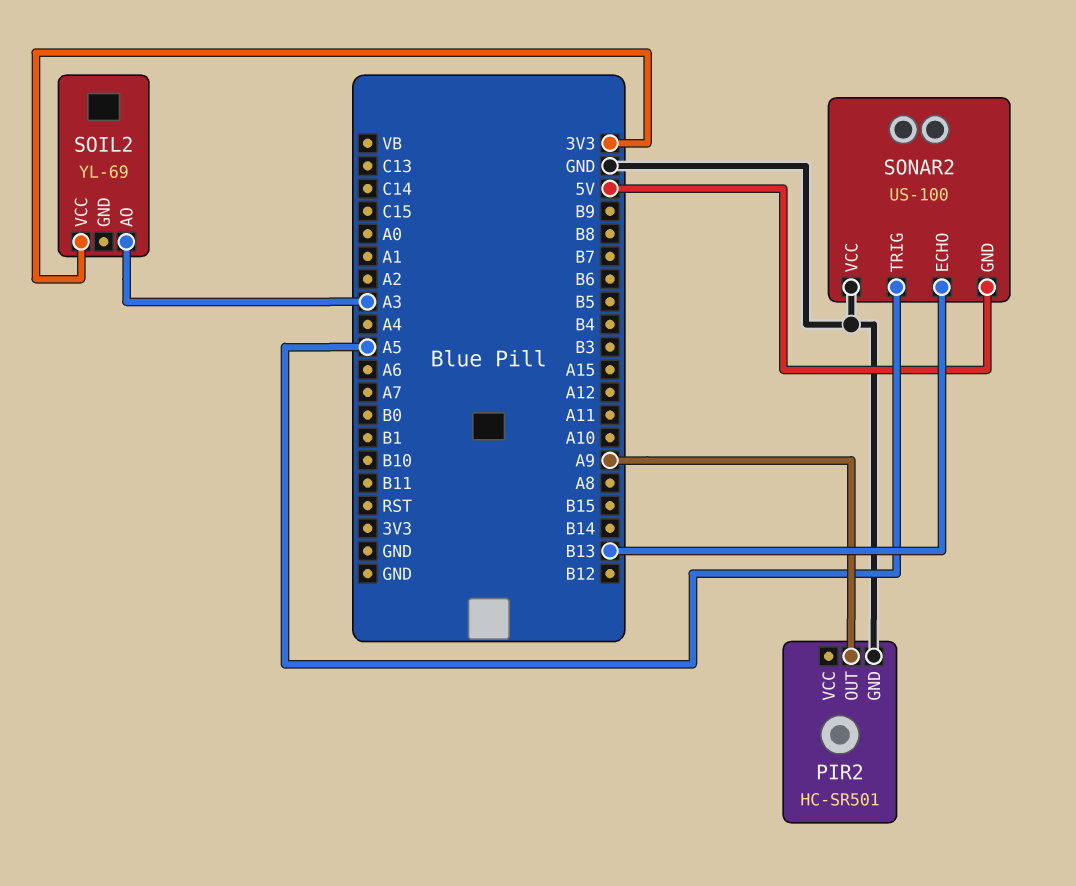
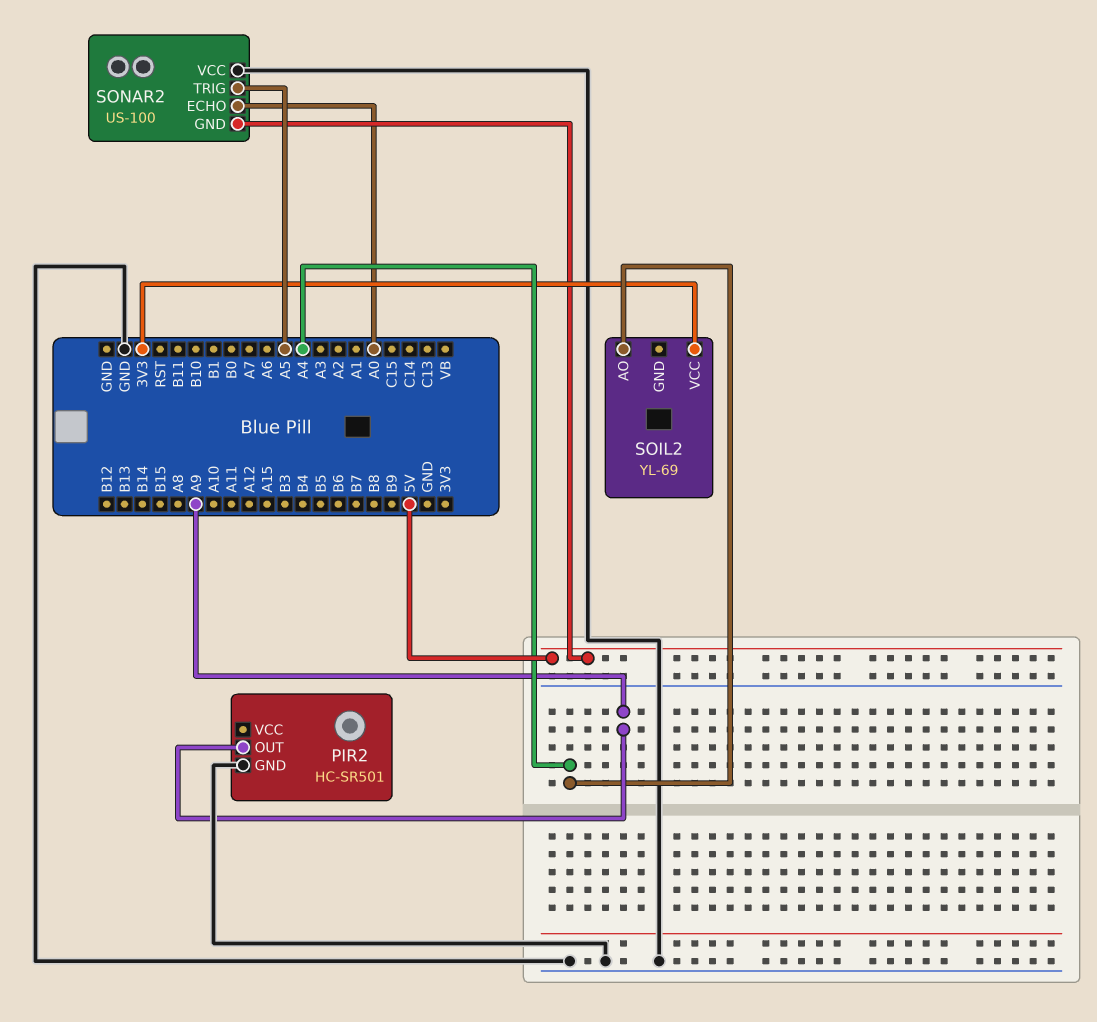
SOIL2 pin AO: A3 -> A4
SONAR2 pin ECHO: B13 -> A0

